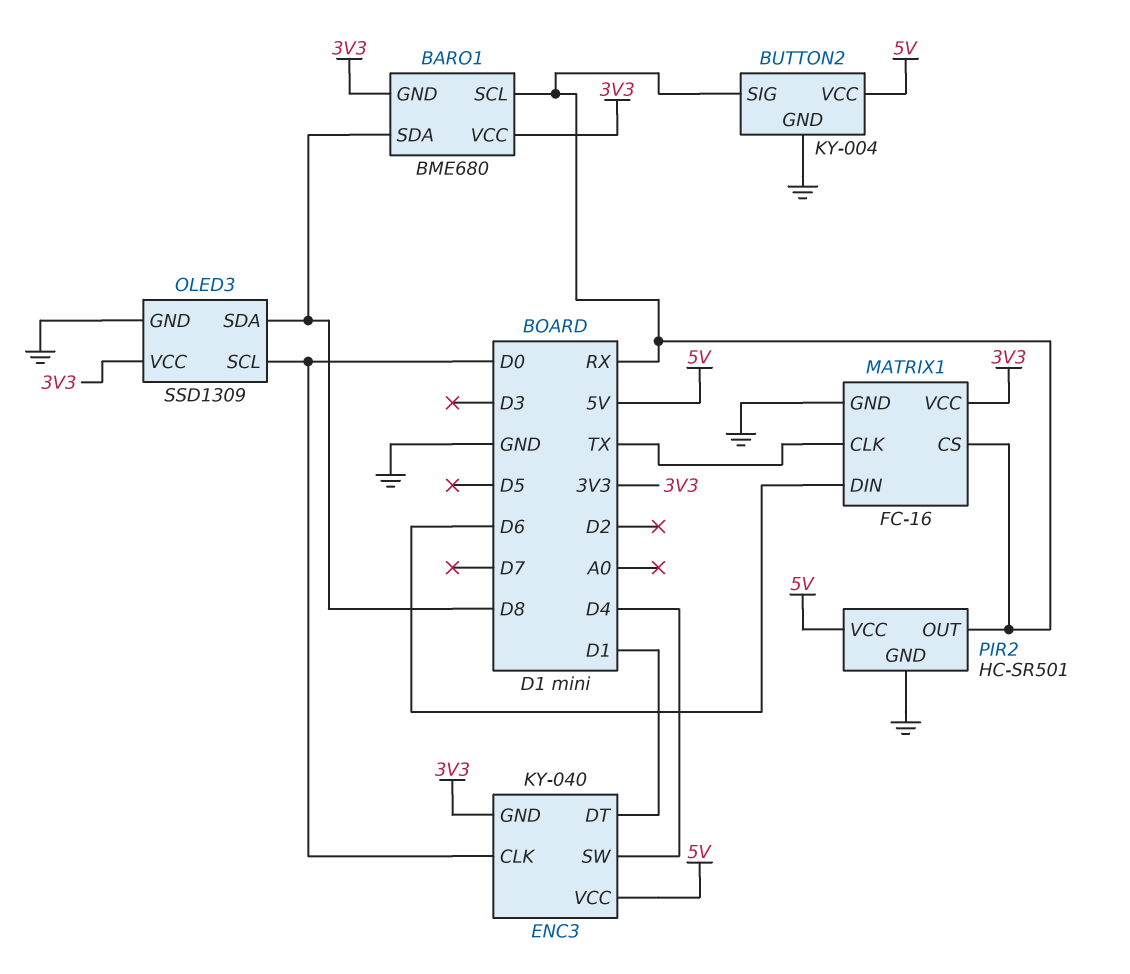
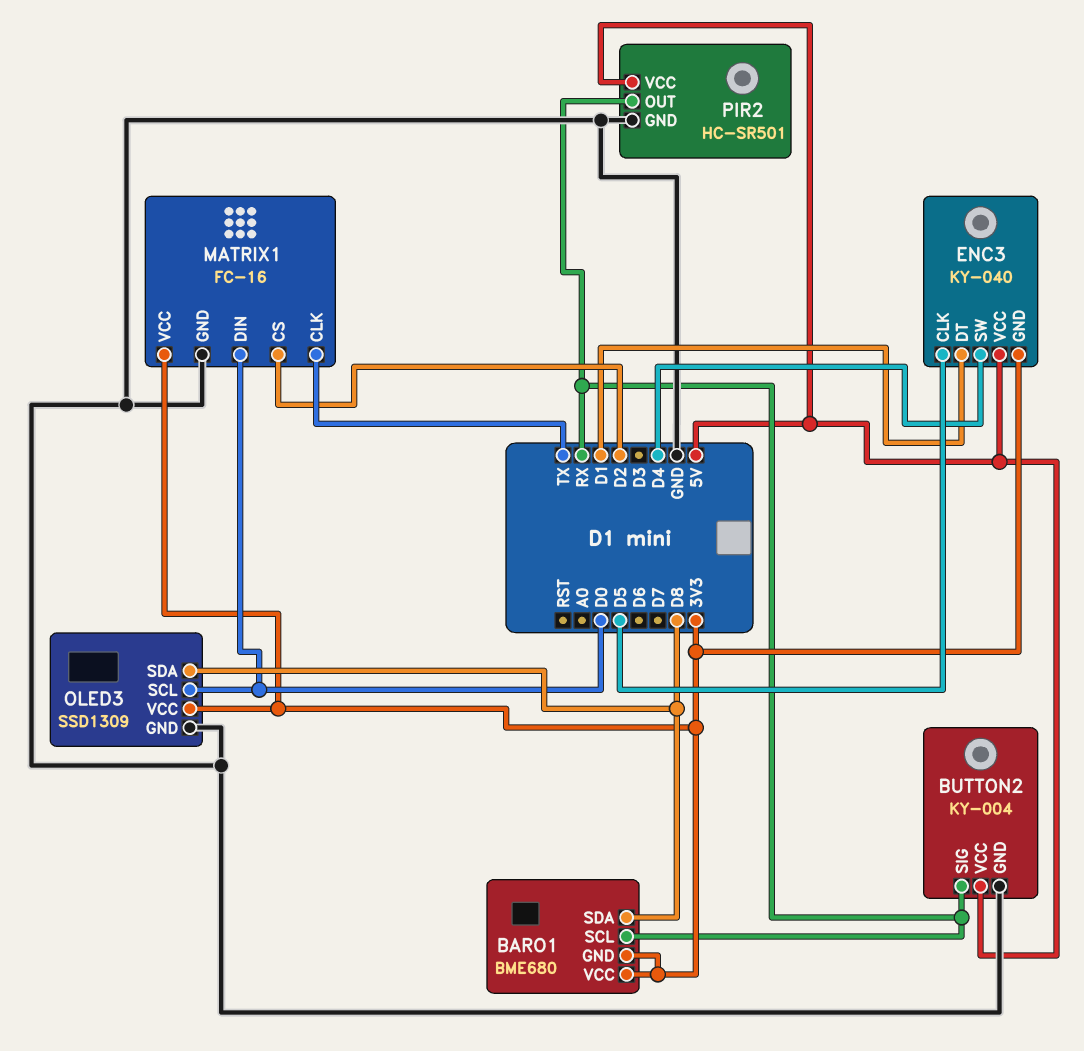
ENC3 pin CLK: D0 -> D5
MATRIX1 pin CS: RX -> D2
MATRIX1 pin DIN: D6 -> D0

